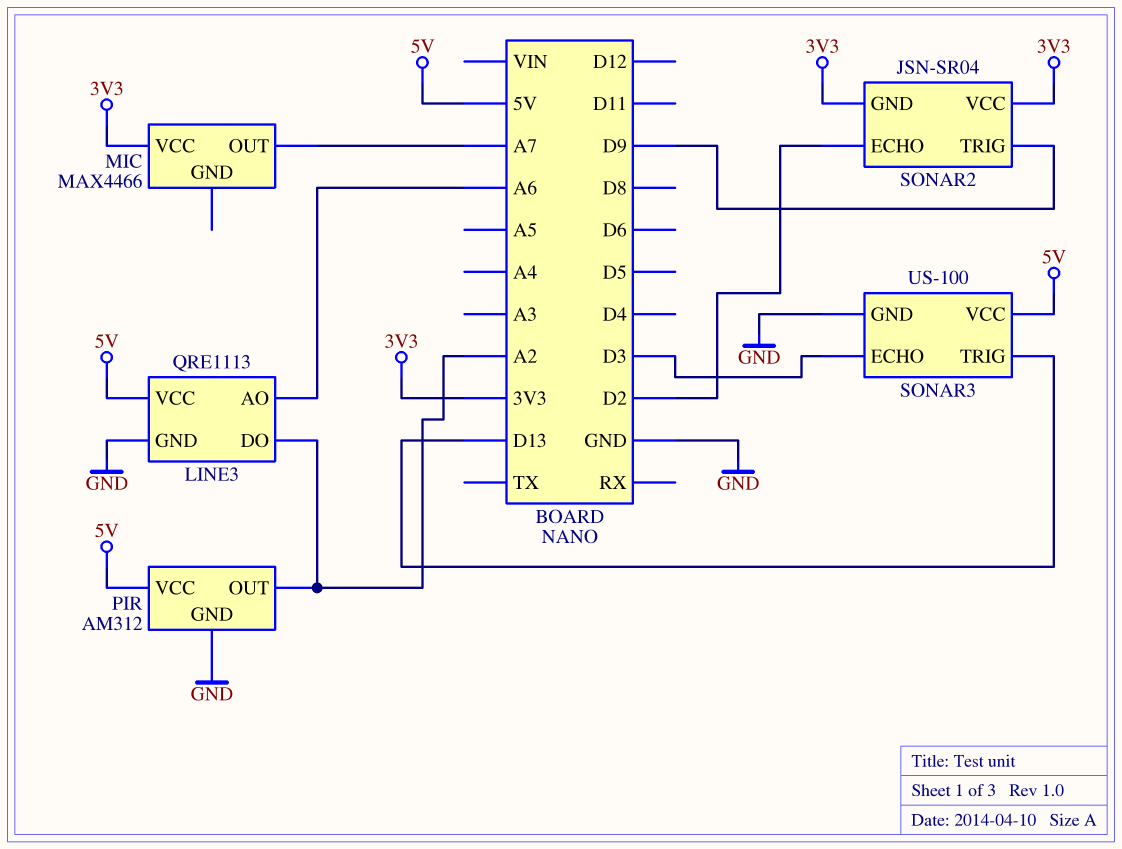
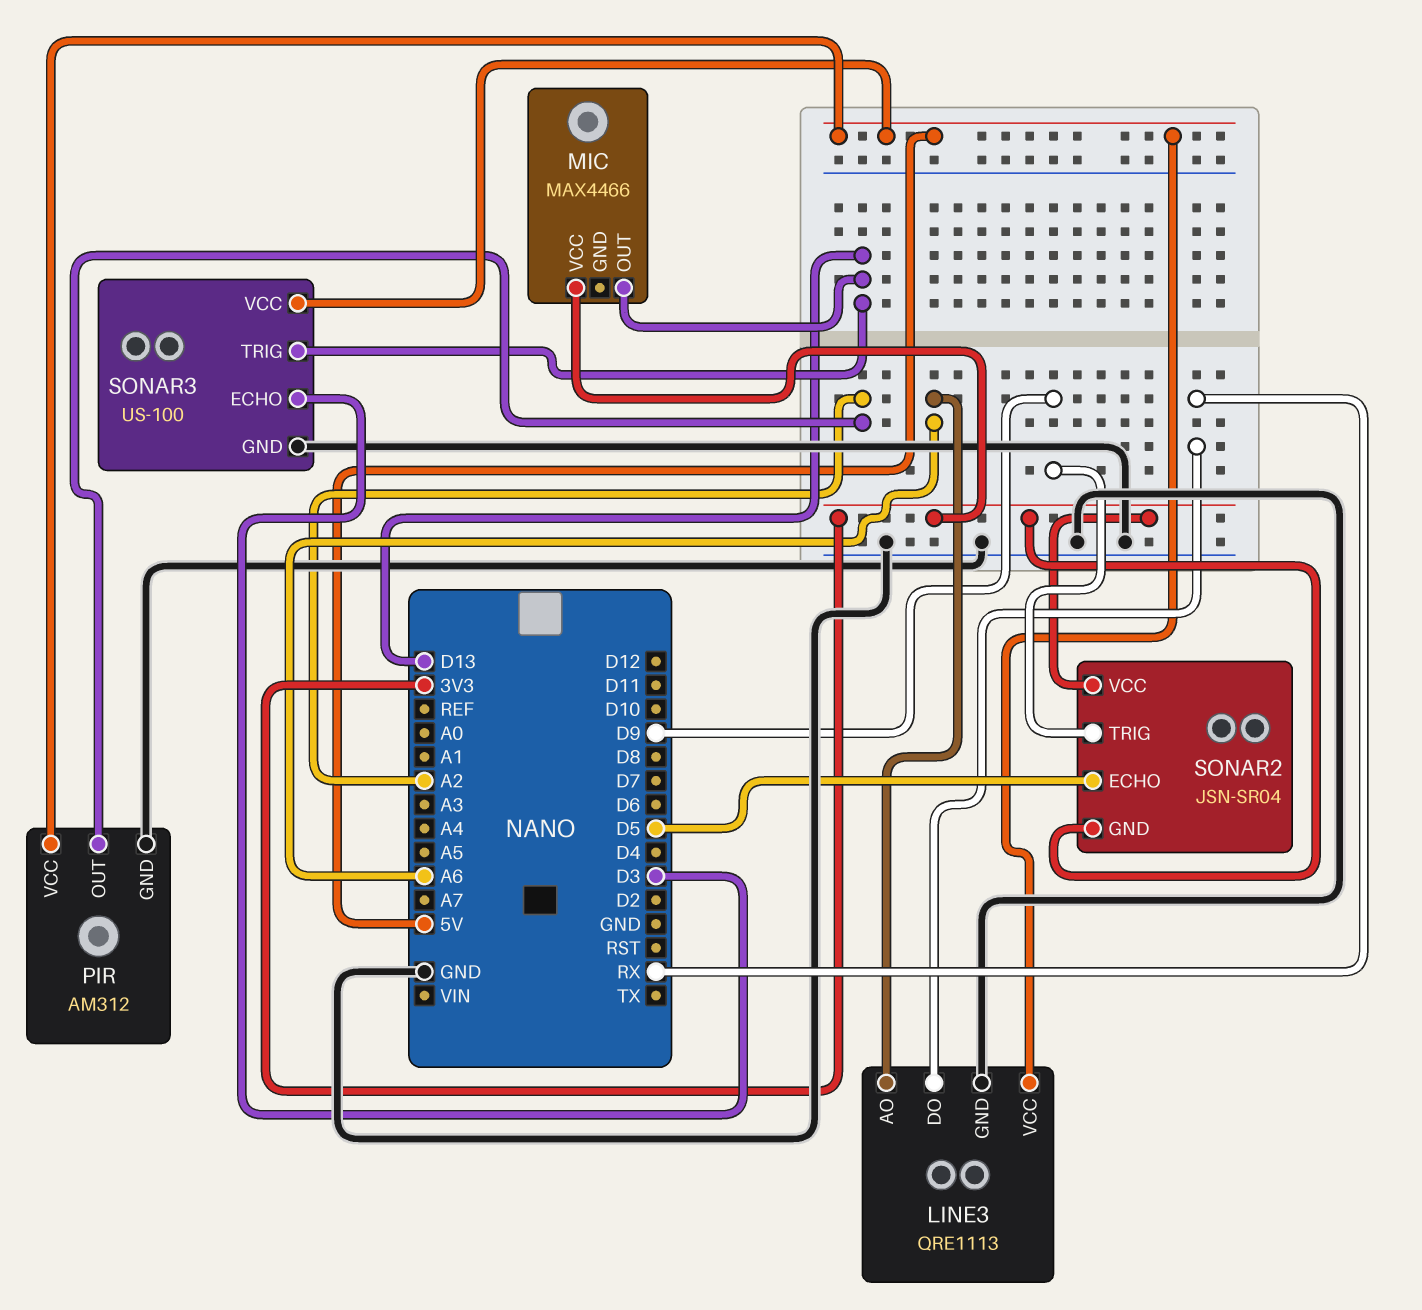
LINE3 pin DO: A2 -> RX
MIC pin OUT: A7 -> D13
SONAR2 pin ECHO: D2 -> D5

